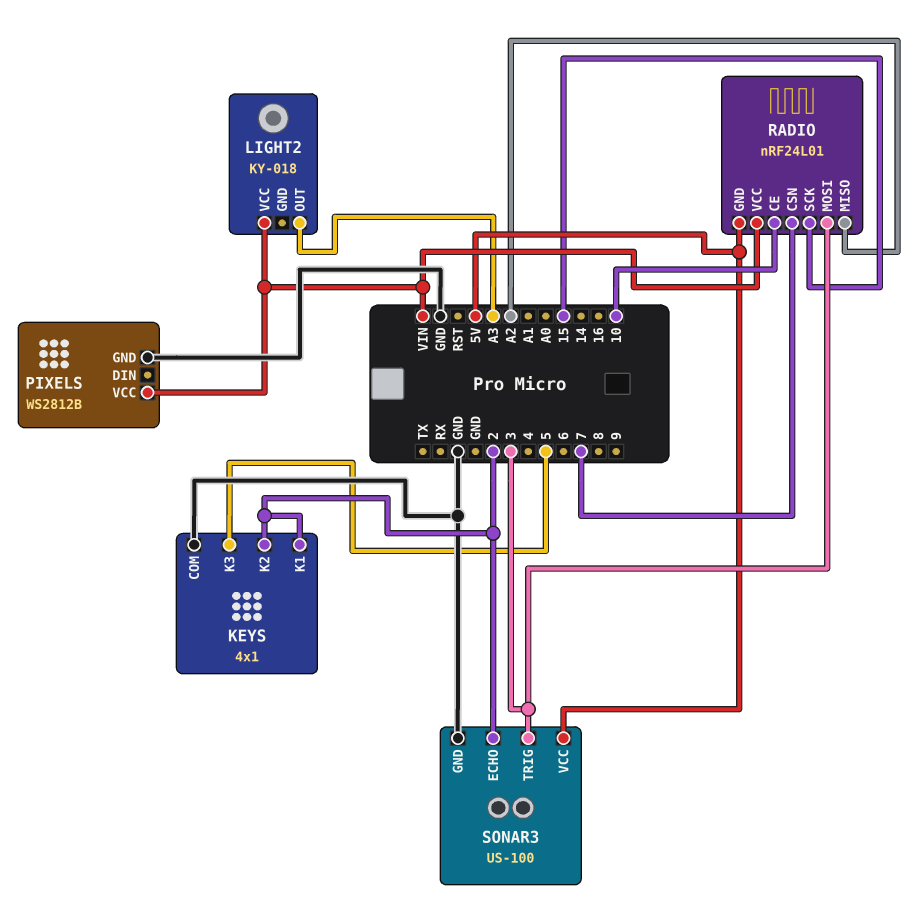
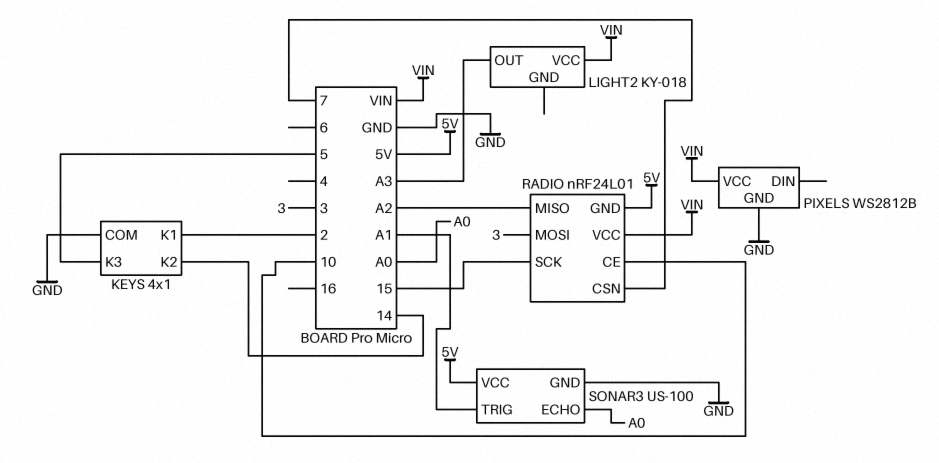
KEYS pin K2: 2 -> 14
SONAR3 pin ECHO: 2 -> A0
SONAR3 pin TRIG: 3 -> A1

